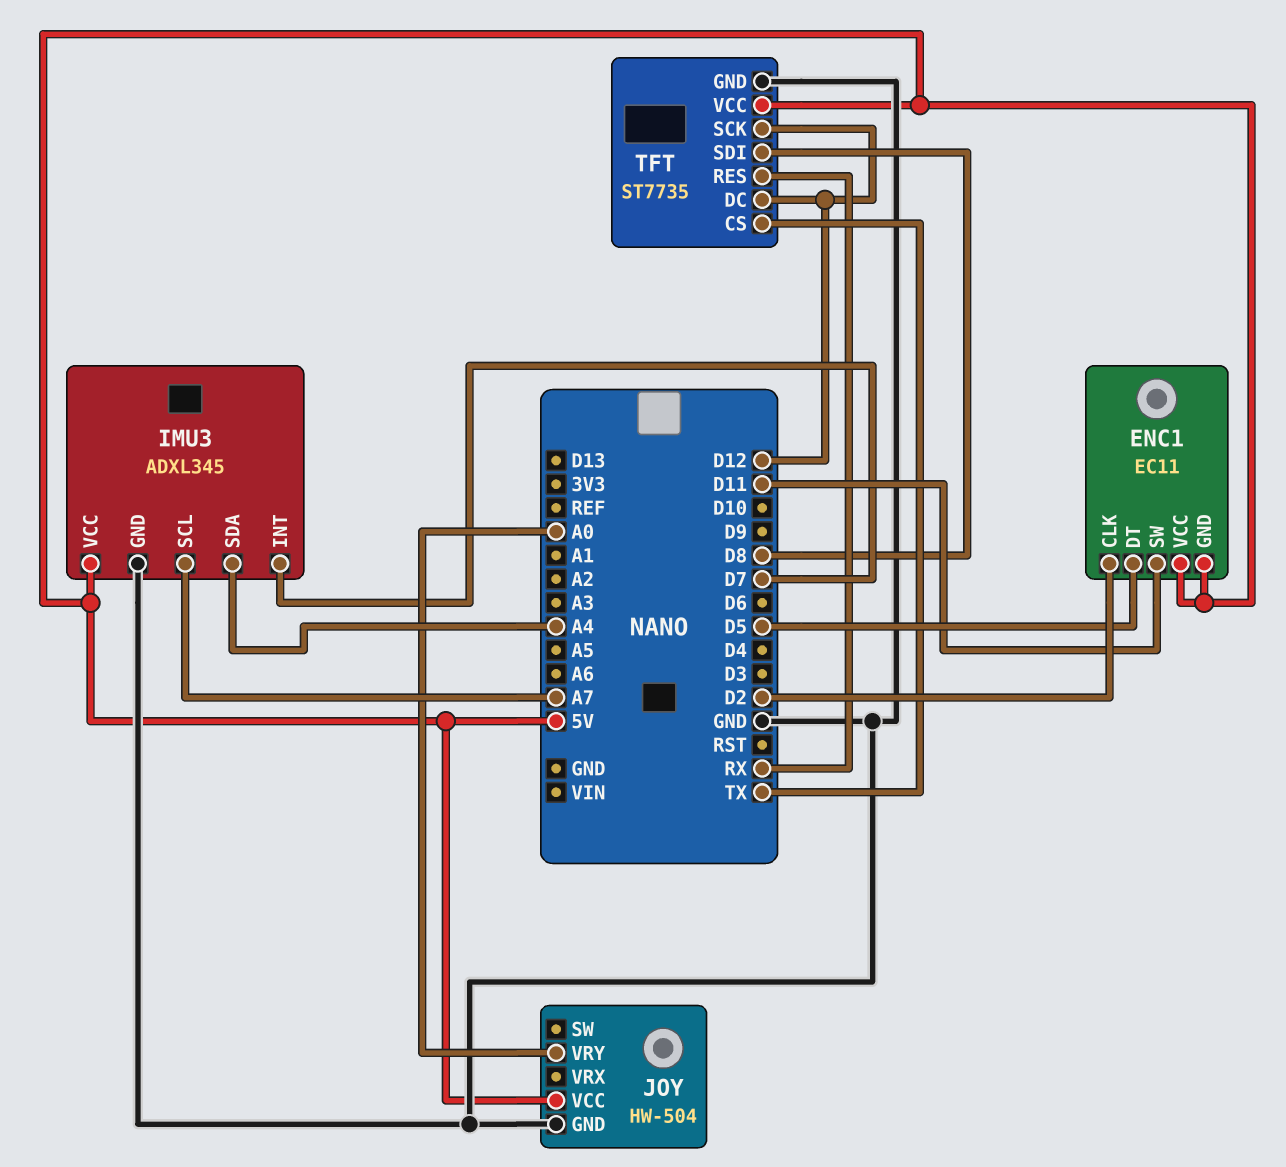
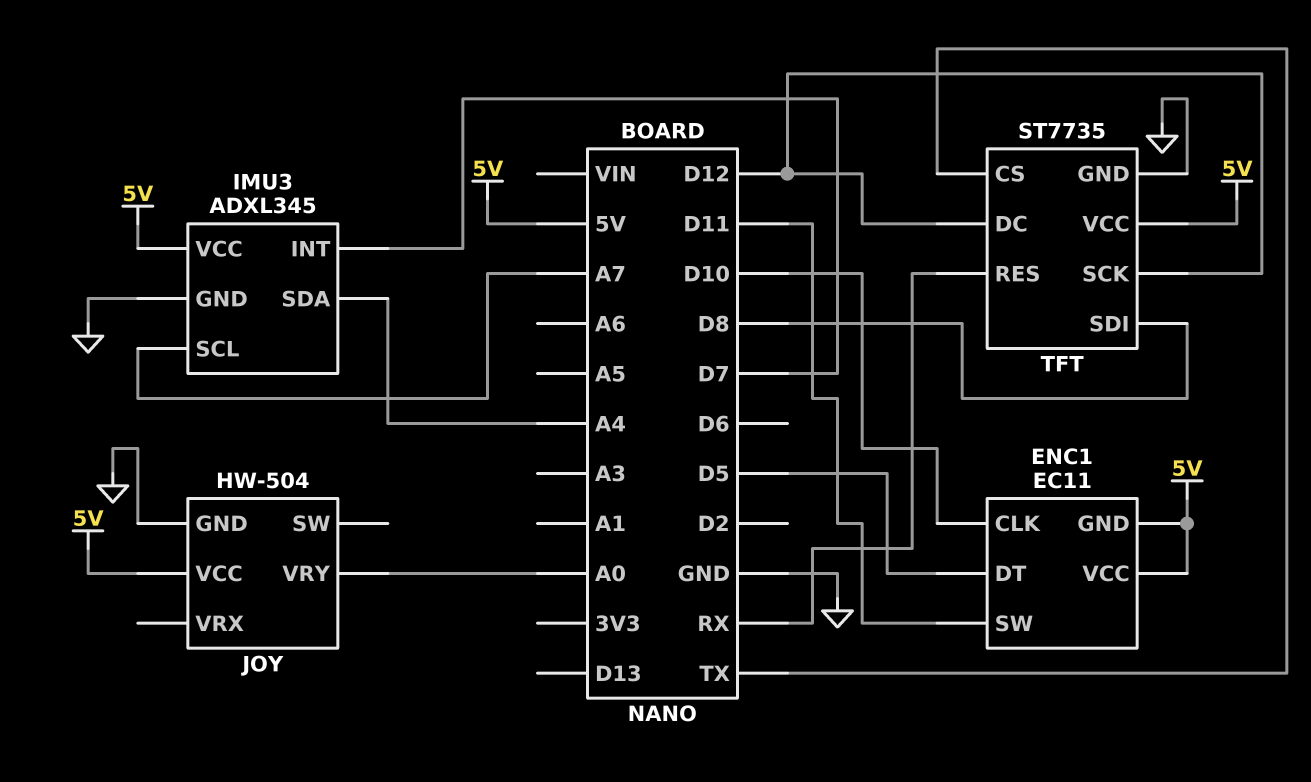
ENC1 pin CLK: D2 -> D10

